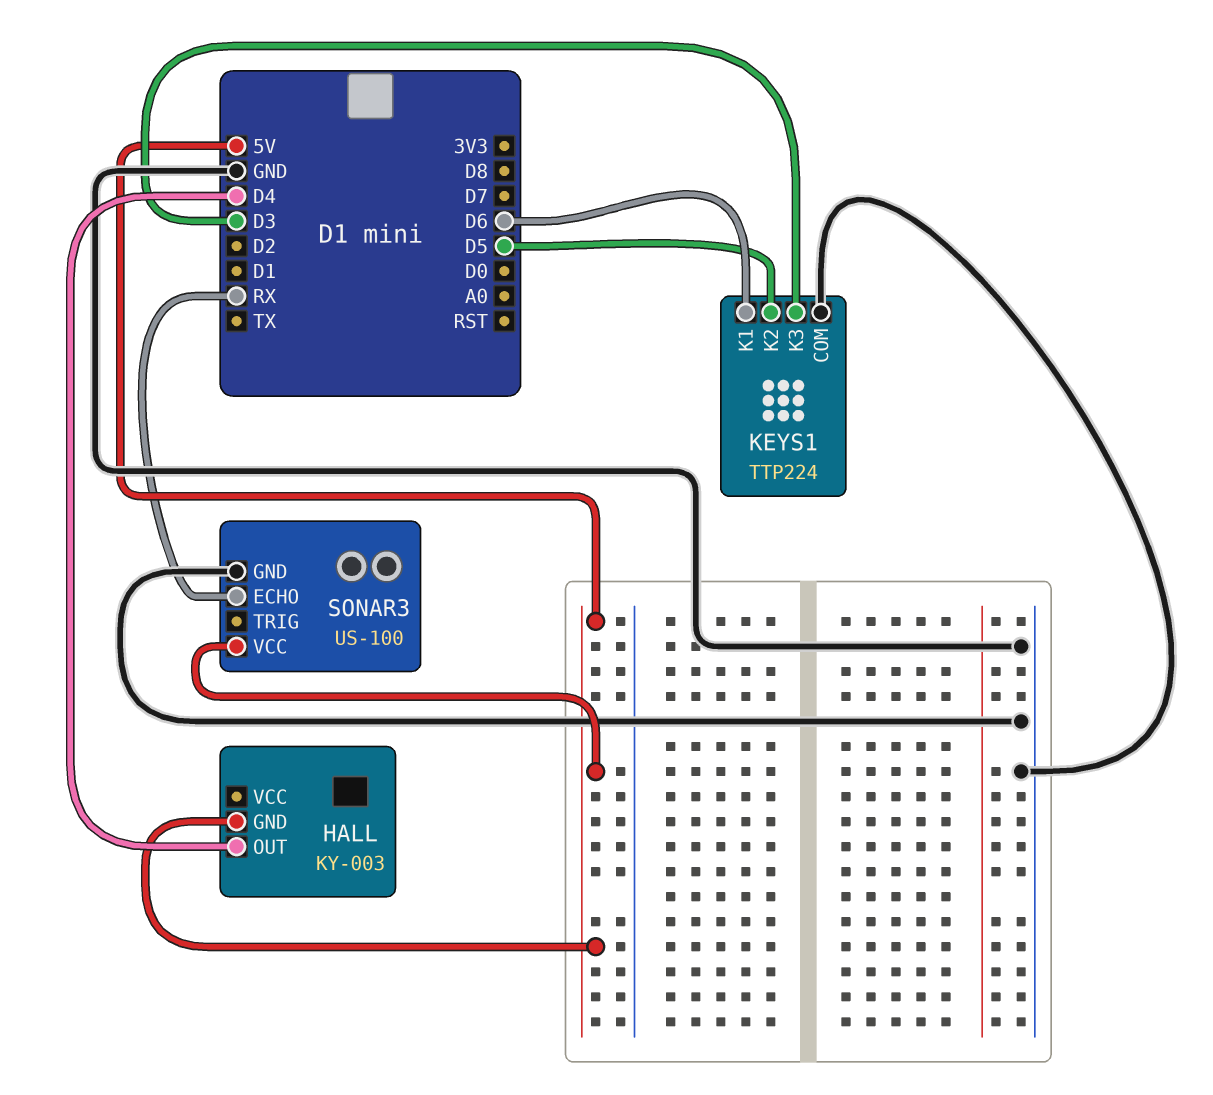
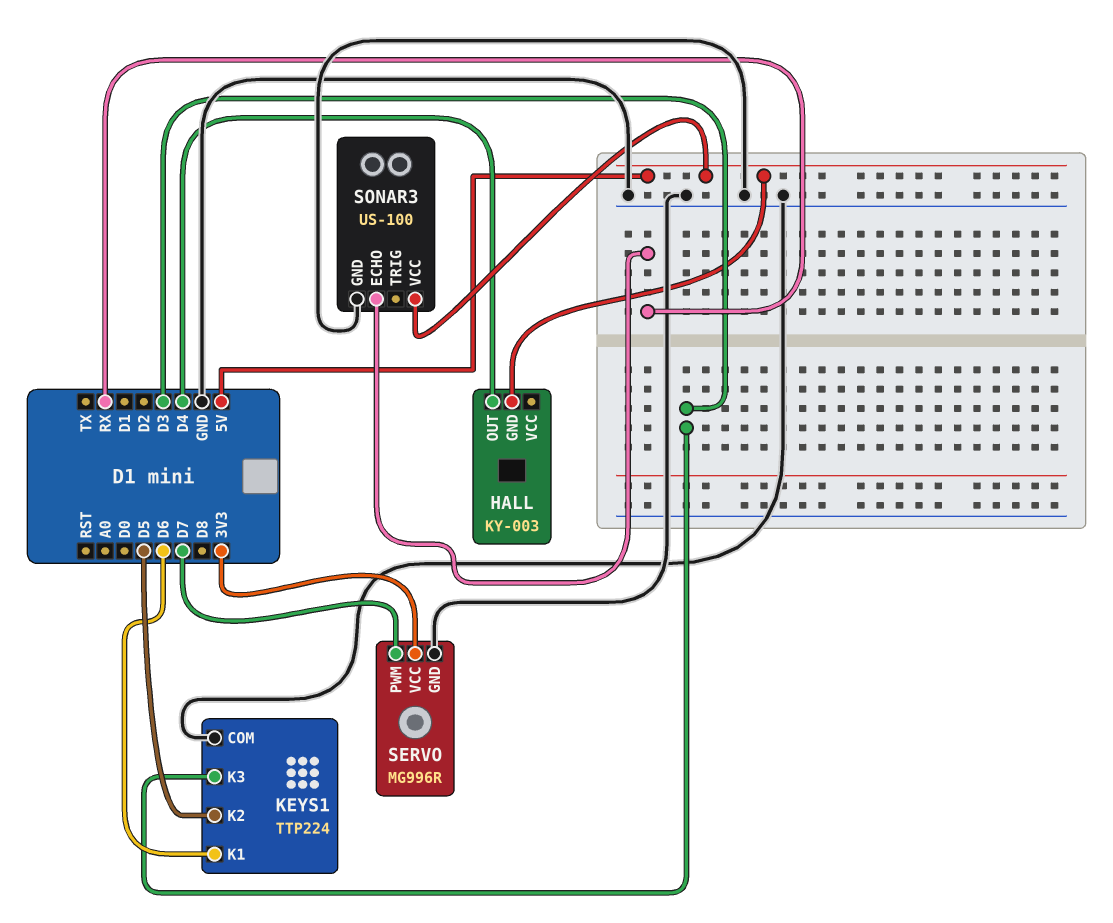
SERVO: none -> MG996R
SERVO pin GND: none -> GND
SERVO pin PWM: none -> D7
SERVO pin VCC: none -> 3V3

